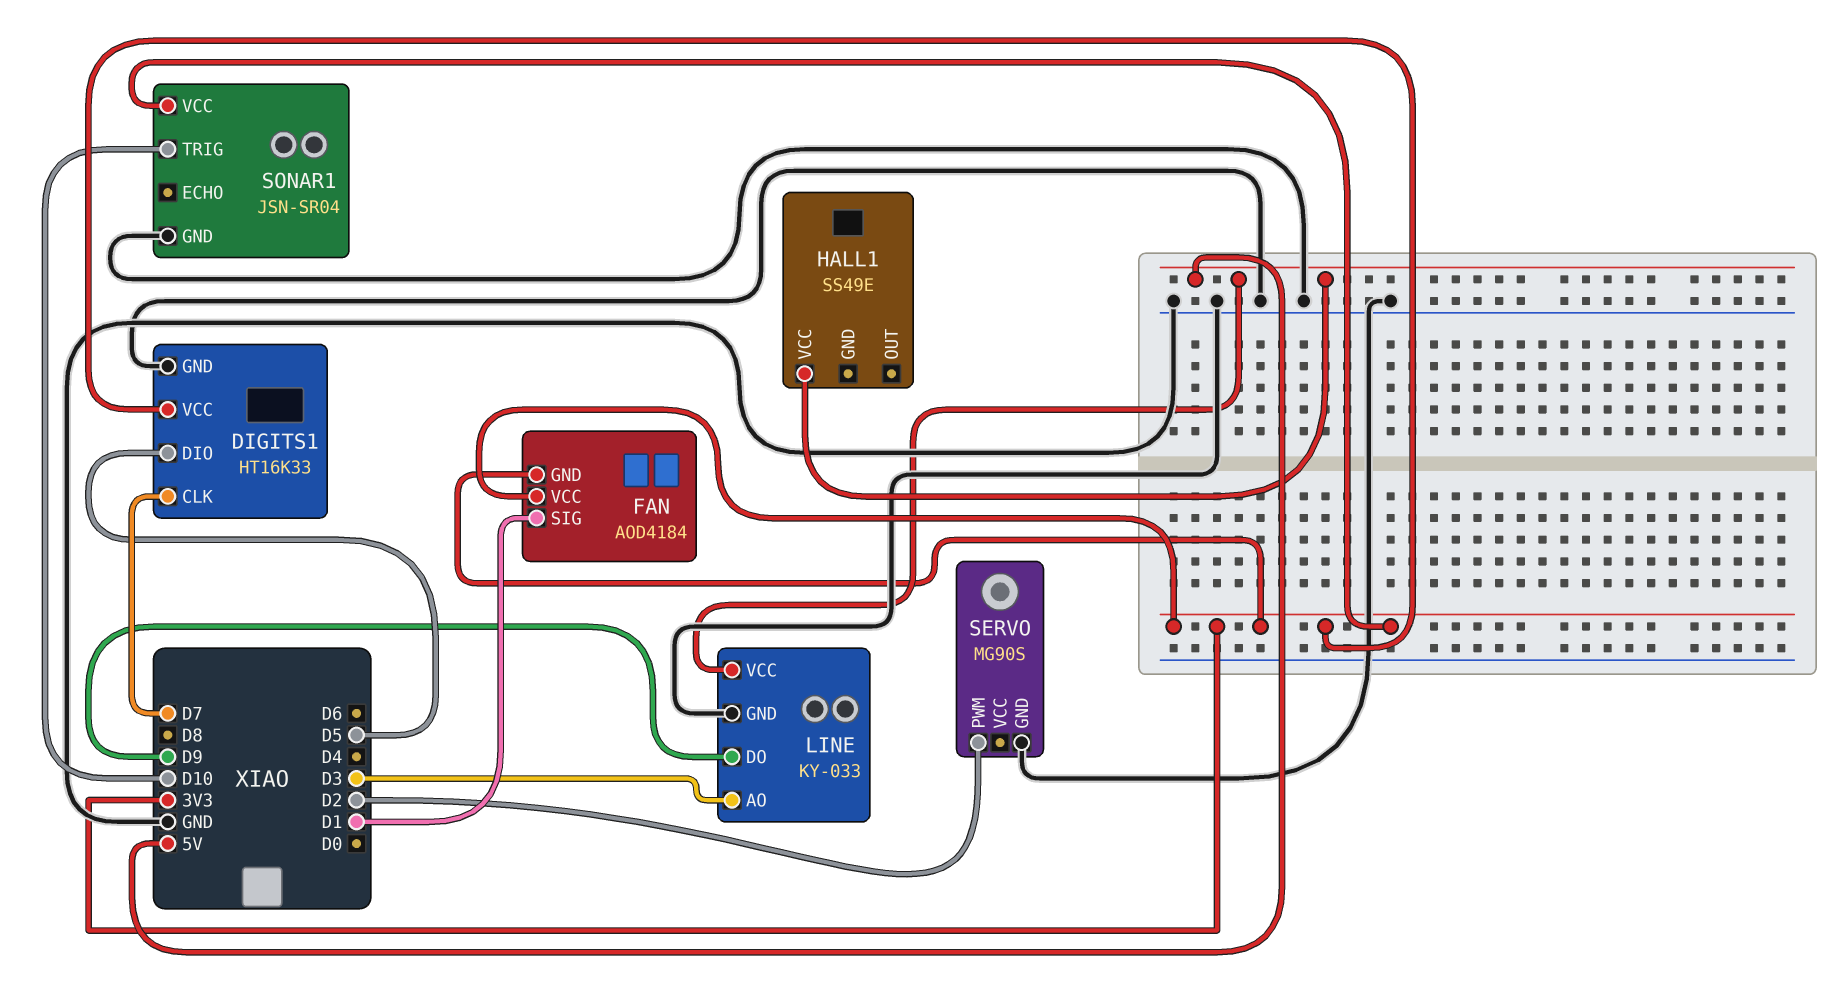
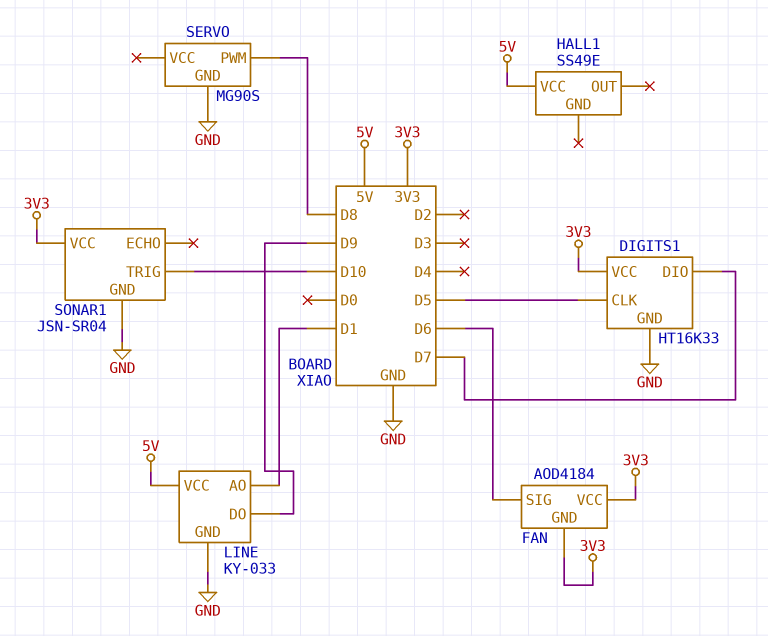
DIGITS1 pin CLK: D7 -> D5
DIGITS1 pin DIO: D5 -> D7
FAN pin SIG: D1 -> D6
LINE pin AO: D3 -> D1
SERVO pin PWM: D2 -> D8

